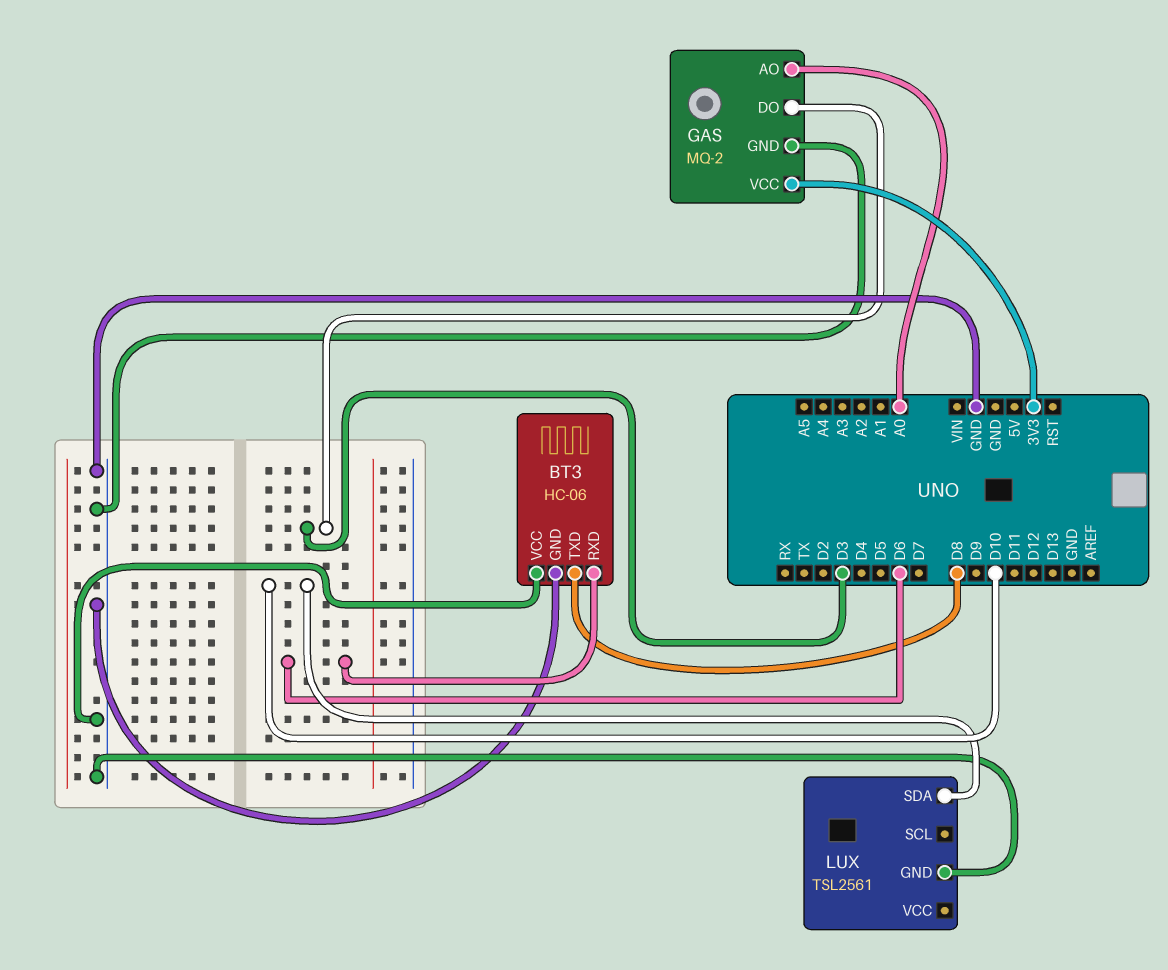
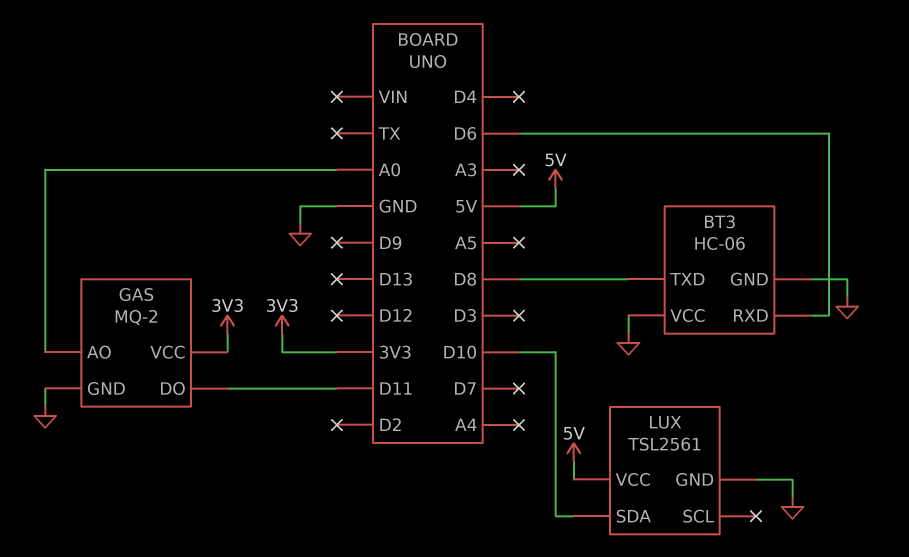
GAS pin DO: D3 -> D11
LUX pin VCC: none -> 5V

